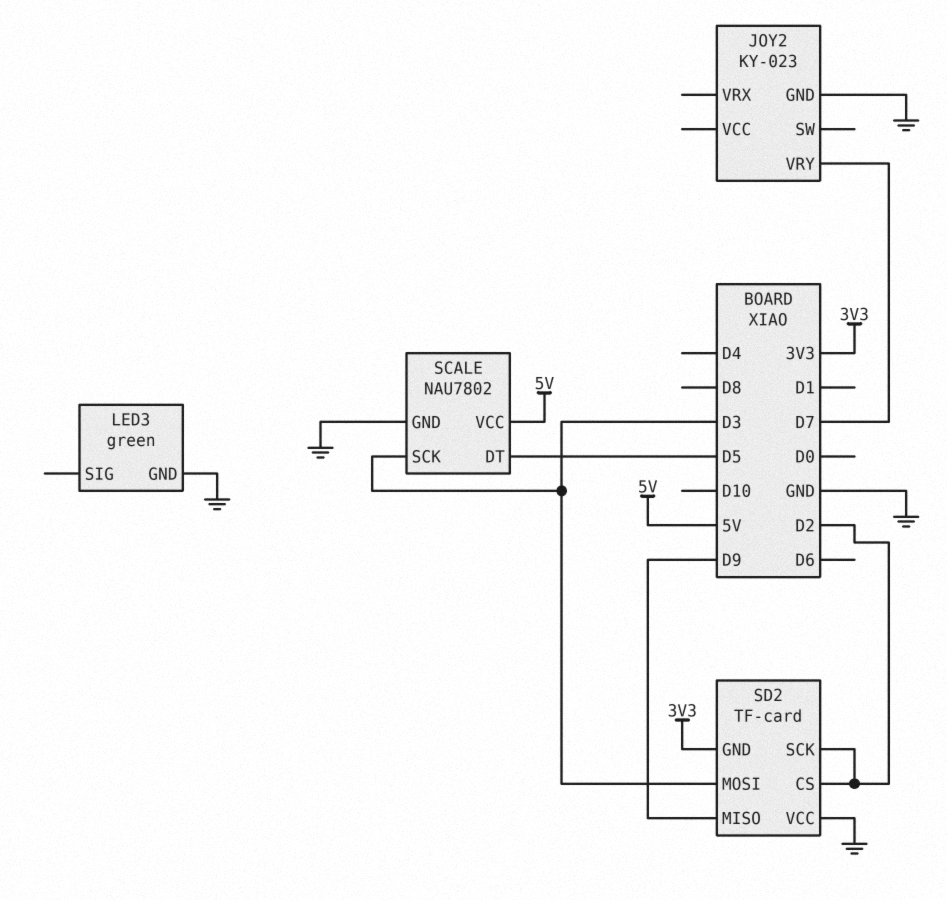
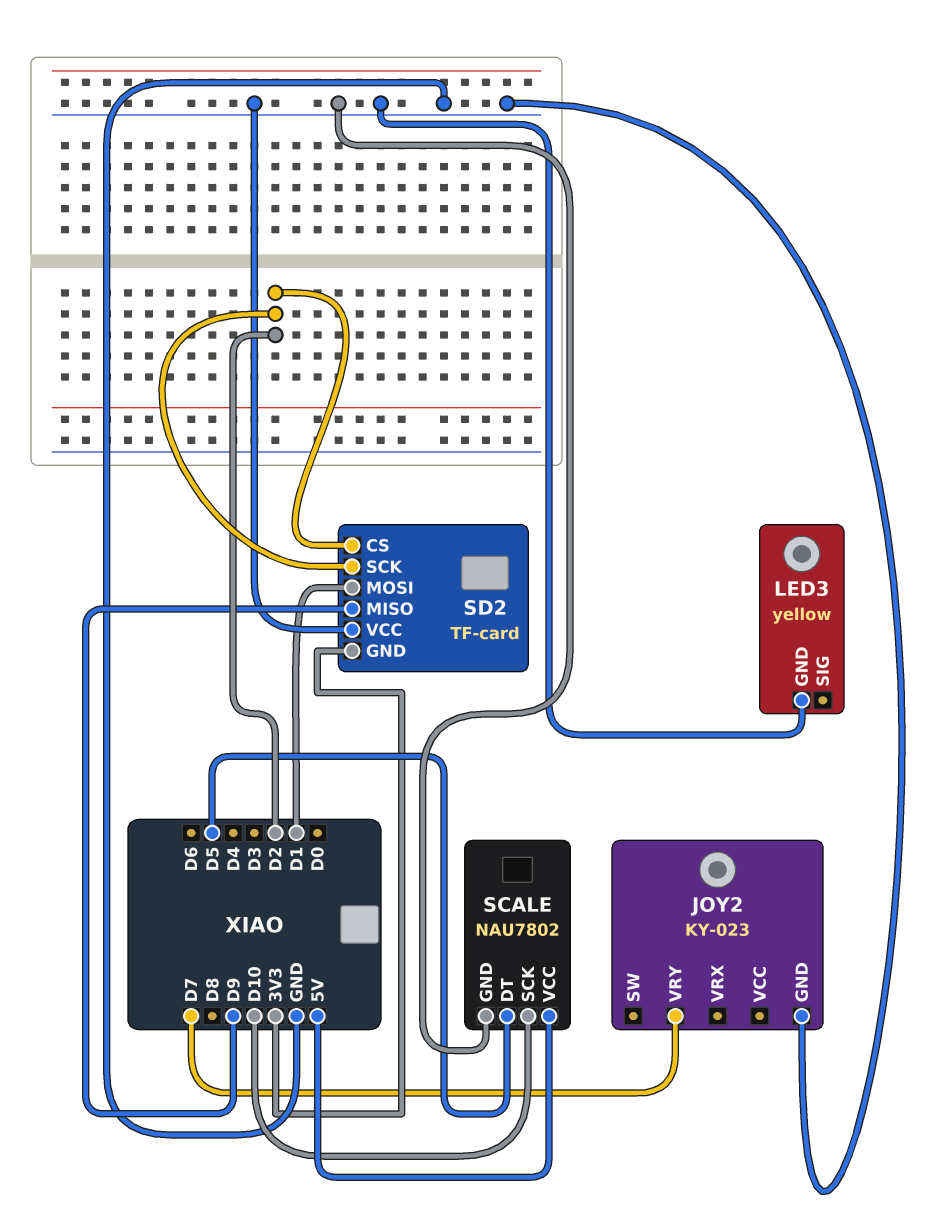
LED3: green -> yellow
SCALE pin SCK: D3 -> D10
SD2 pin MOSI: D3 -> D1

